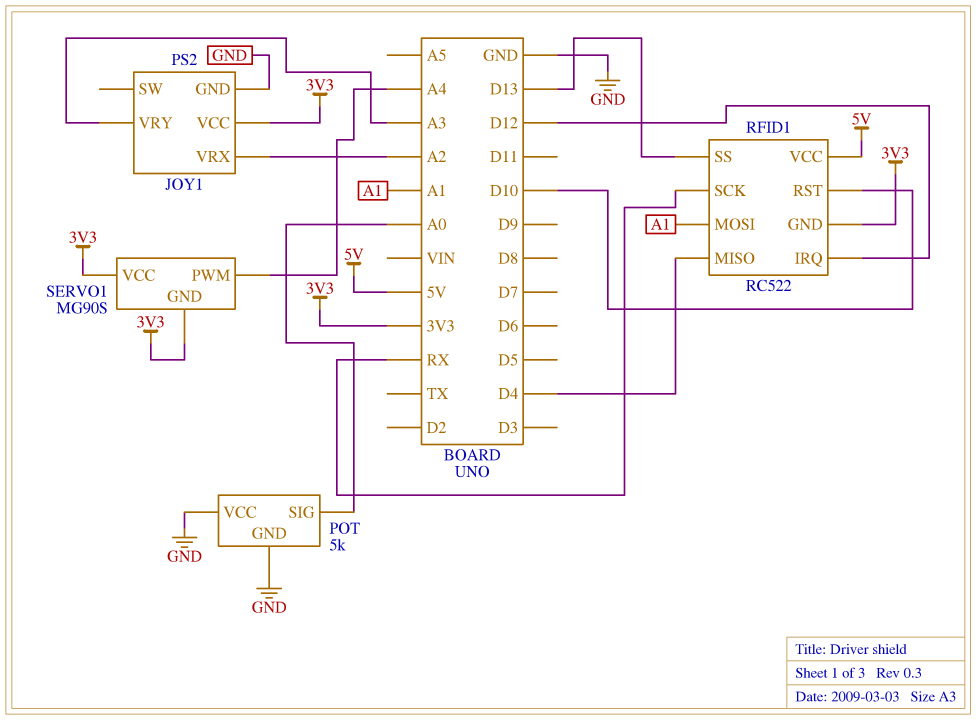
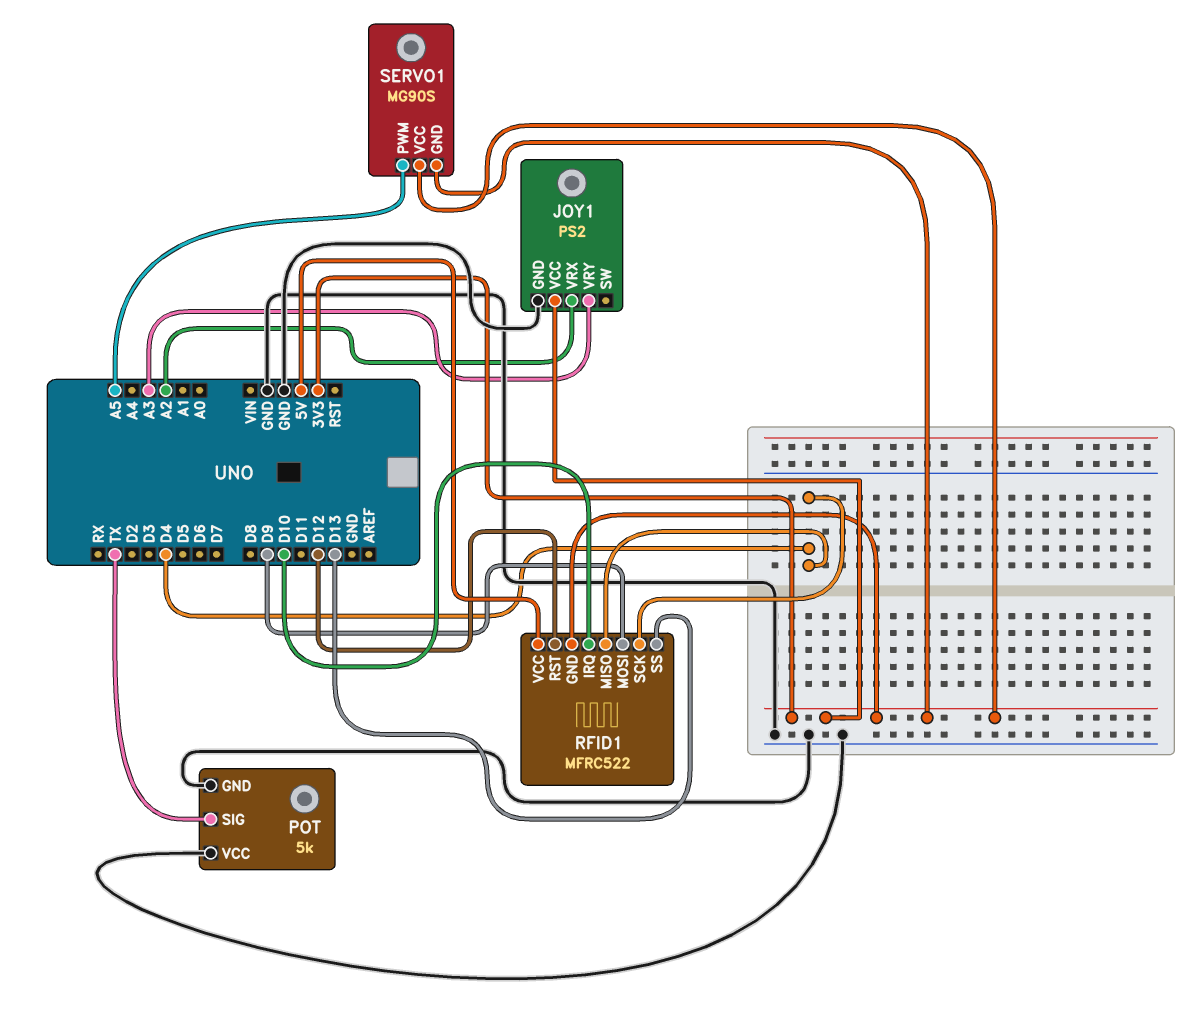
POT pin SIG: A0 -> TX
RFID1: RC522 -> MFRC522
RFID1 pin IRQ: D12 -> D10
RFID1 pin MOSI: A1 -> D9
RFID1 pin RST: D10 -> D12
RFID1 pin SCK: RX -> D4
SERVO1 pin PWM: A4 -> A5

